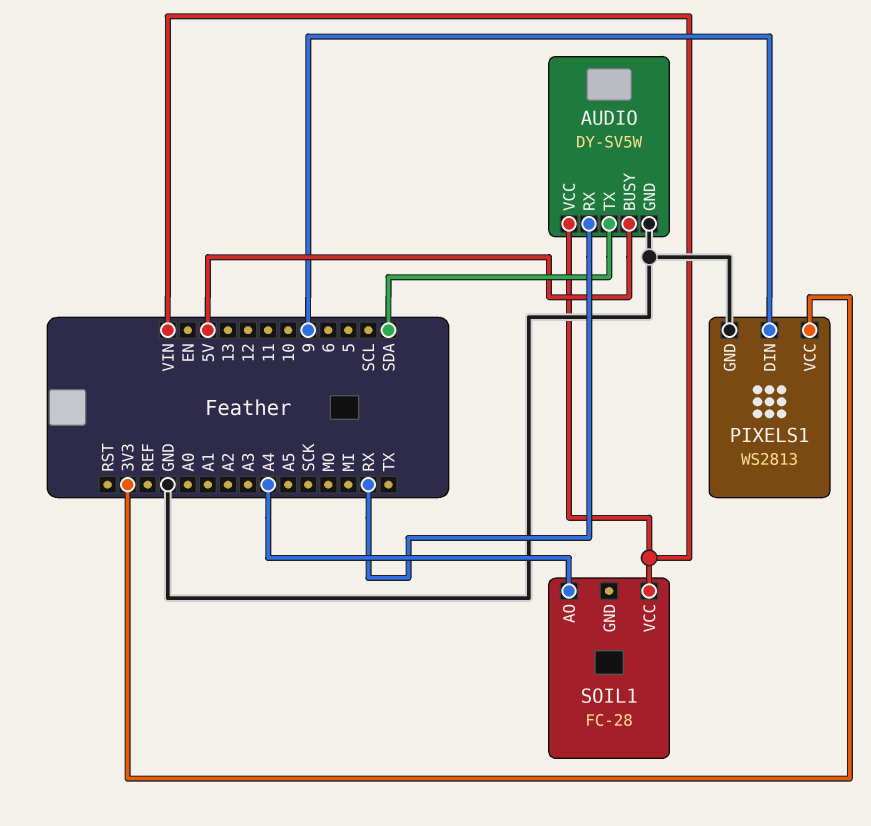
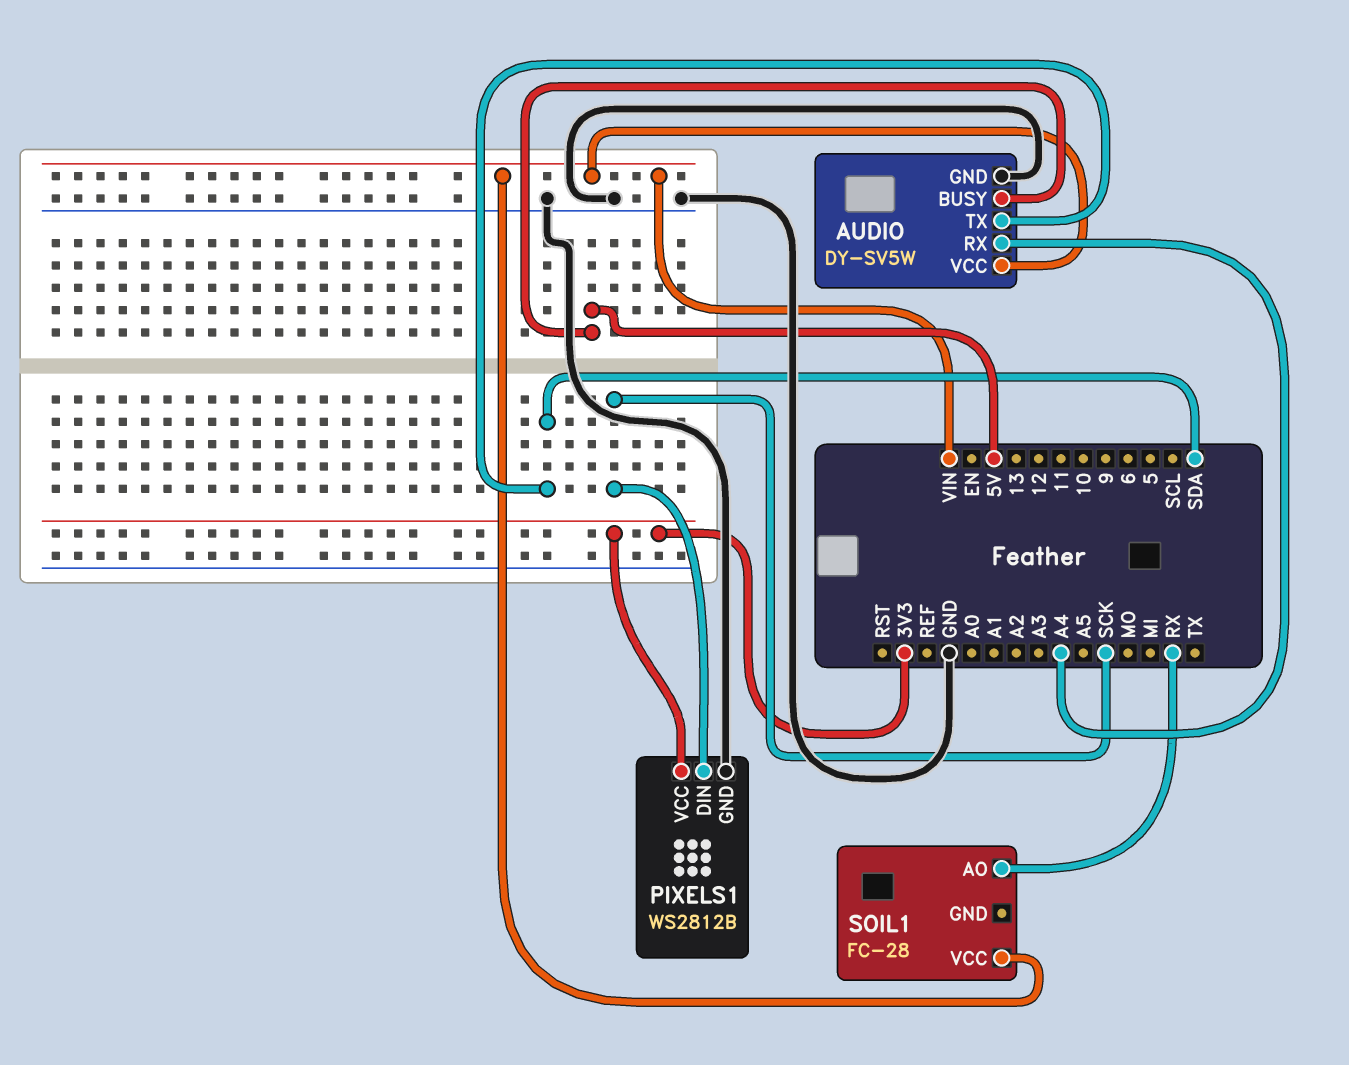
AUDIO pin RX: RX -> A4
PIXELS1: WS2813 -> WS2812B
PIXELS1 pin DIN: 9 -> SCK
SOIL1 pin AO: A4 -> RX

